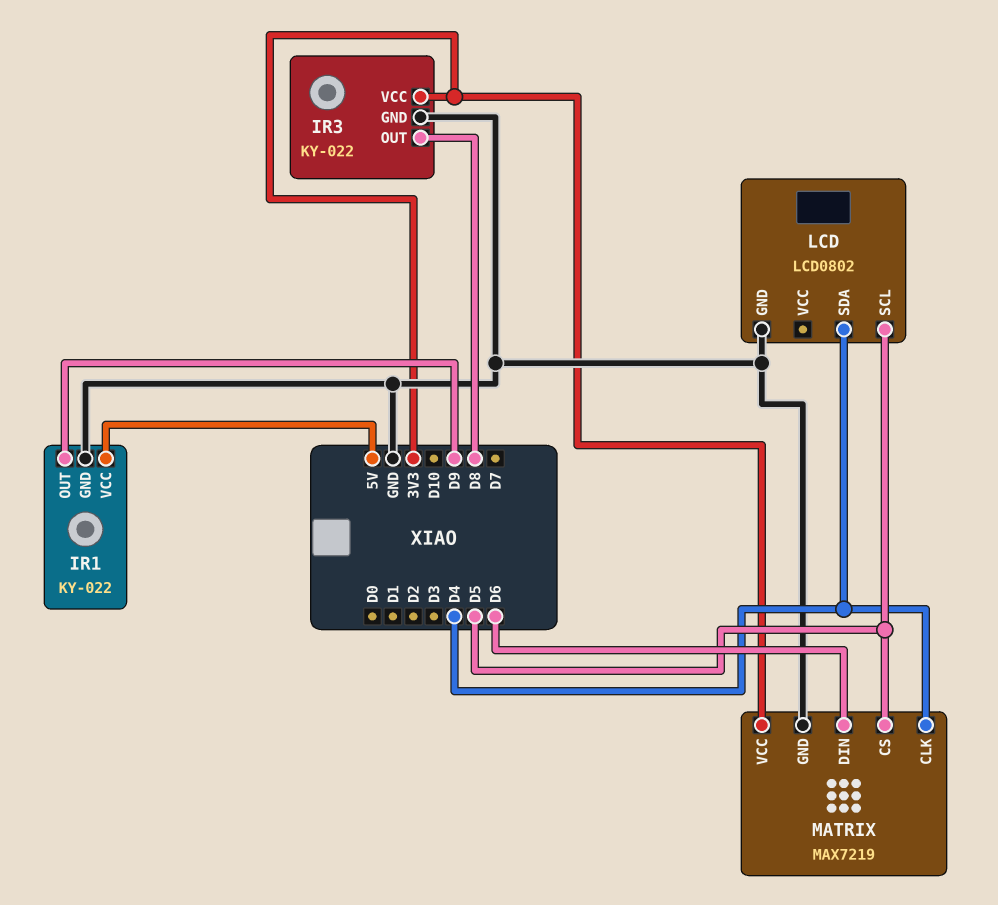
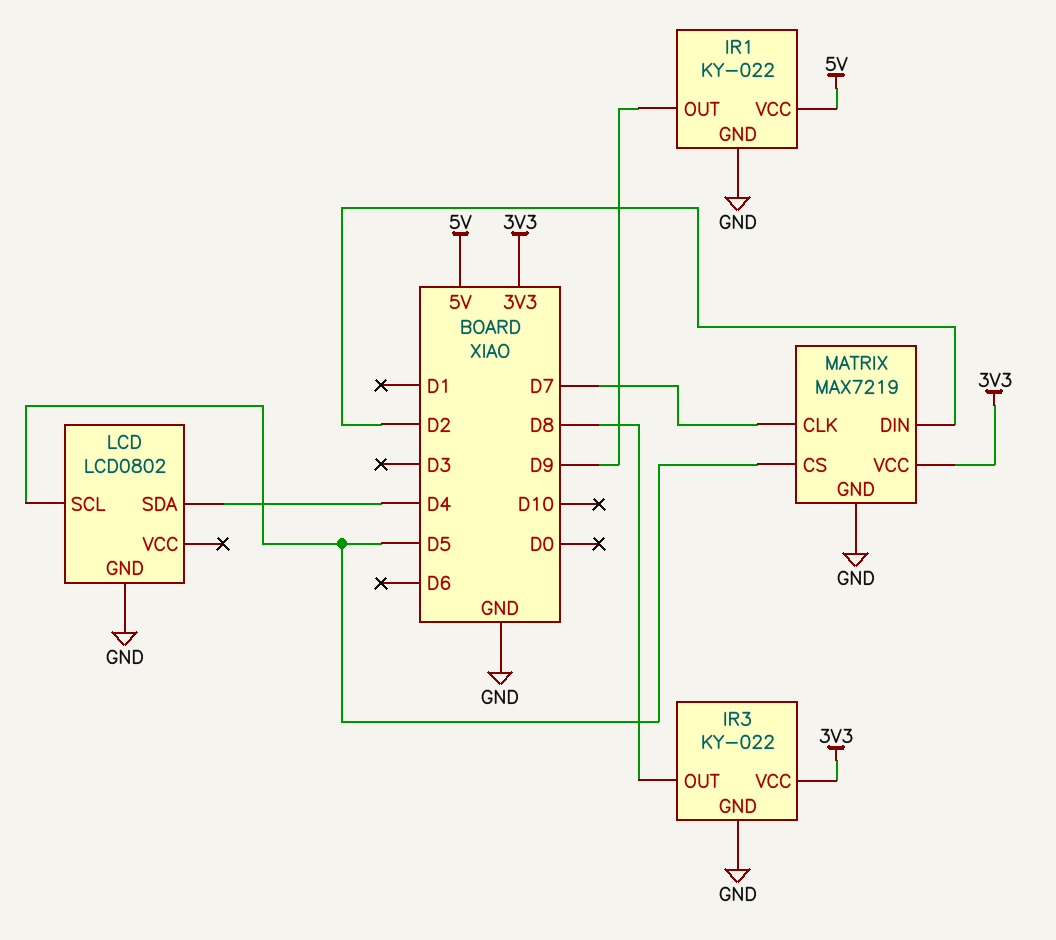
MATRIX pin CLK: D4 -> D7
MATRIX pin DIN: D6 -> D2

